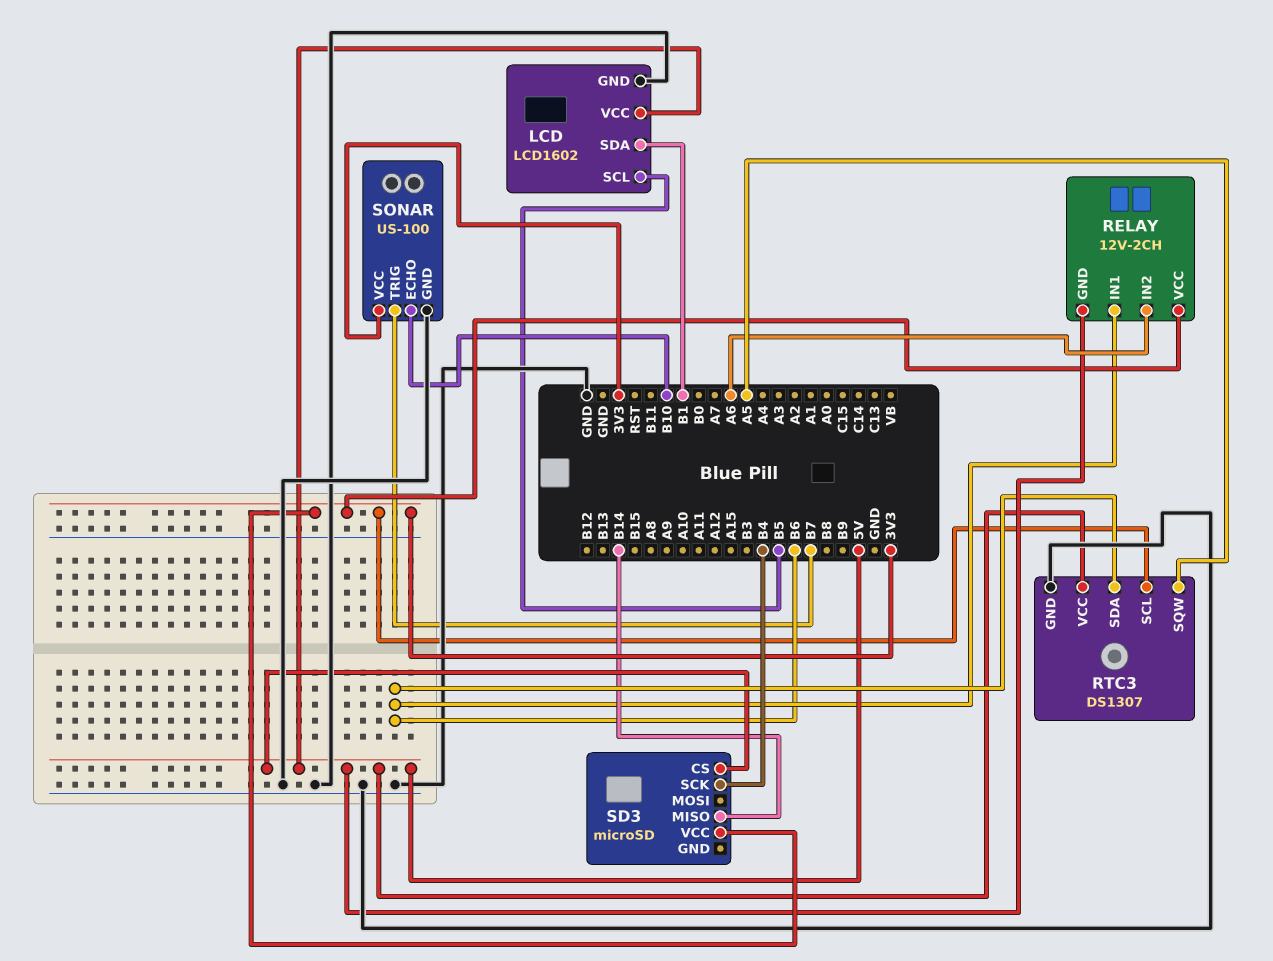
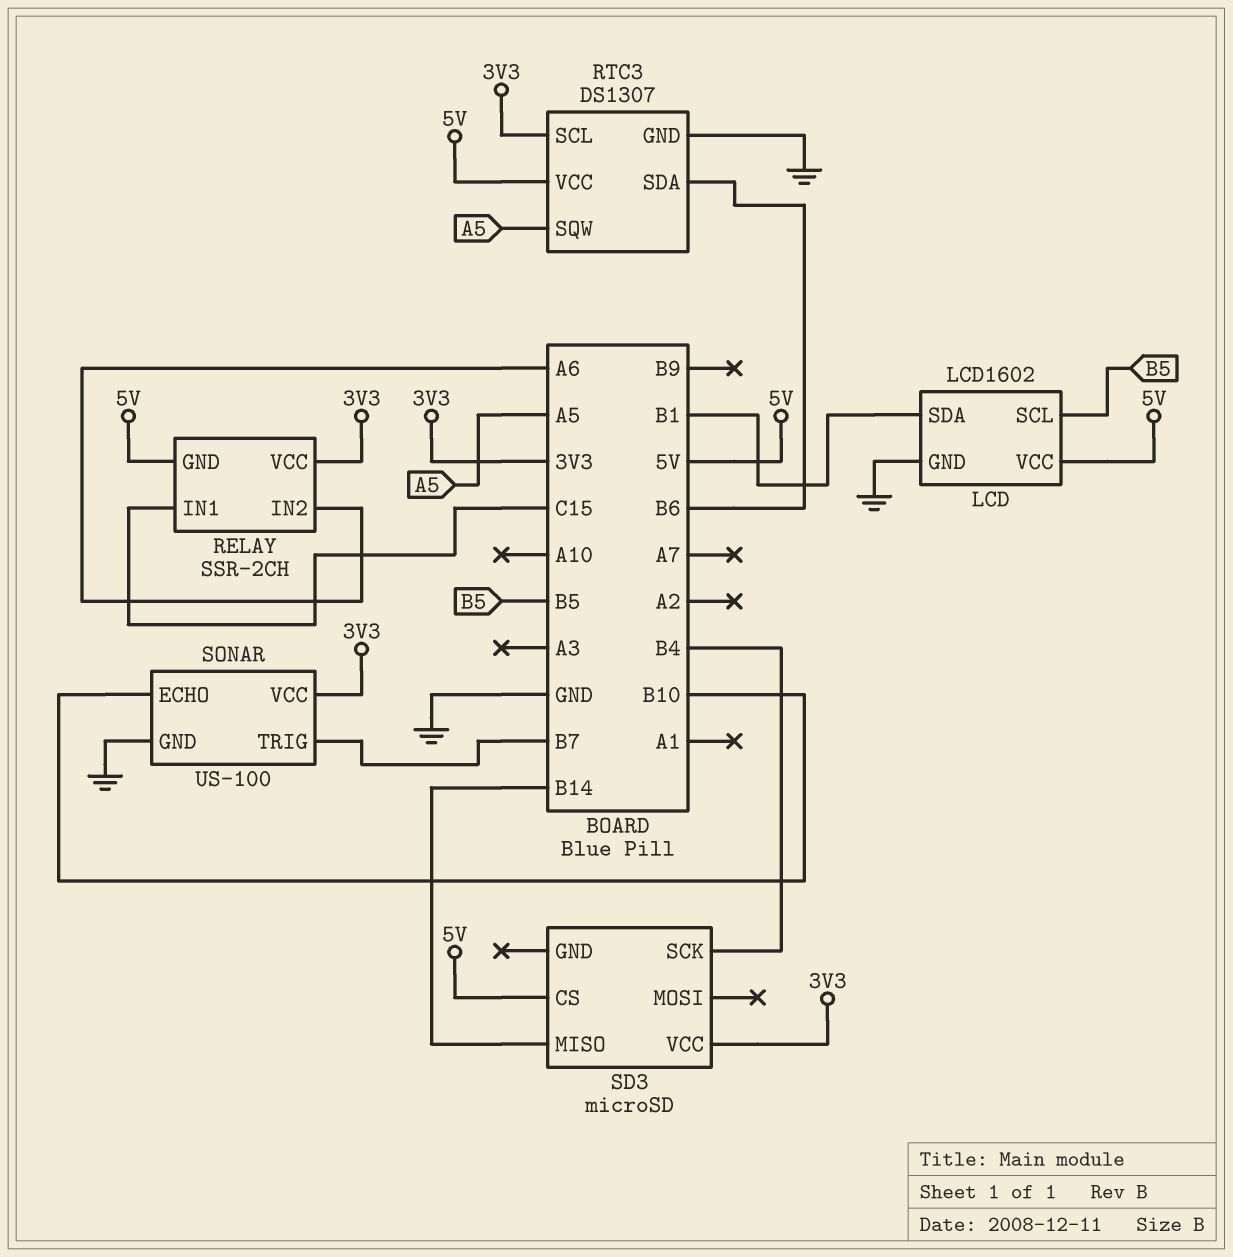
RELAY: 12V-2CH -> SSR-2CH
RELAY pin IN1: B6 -> C15

